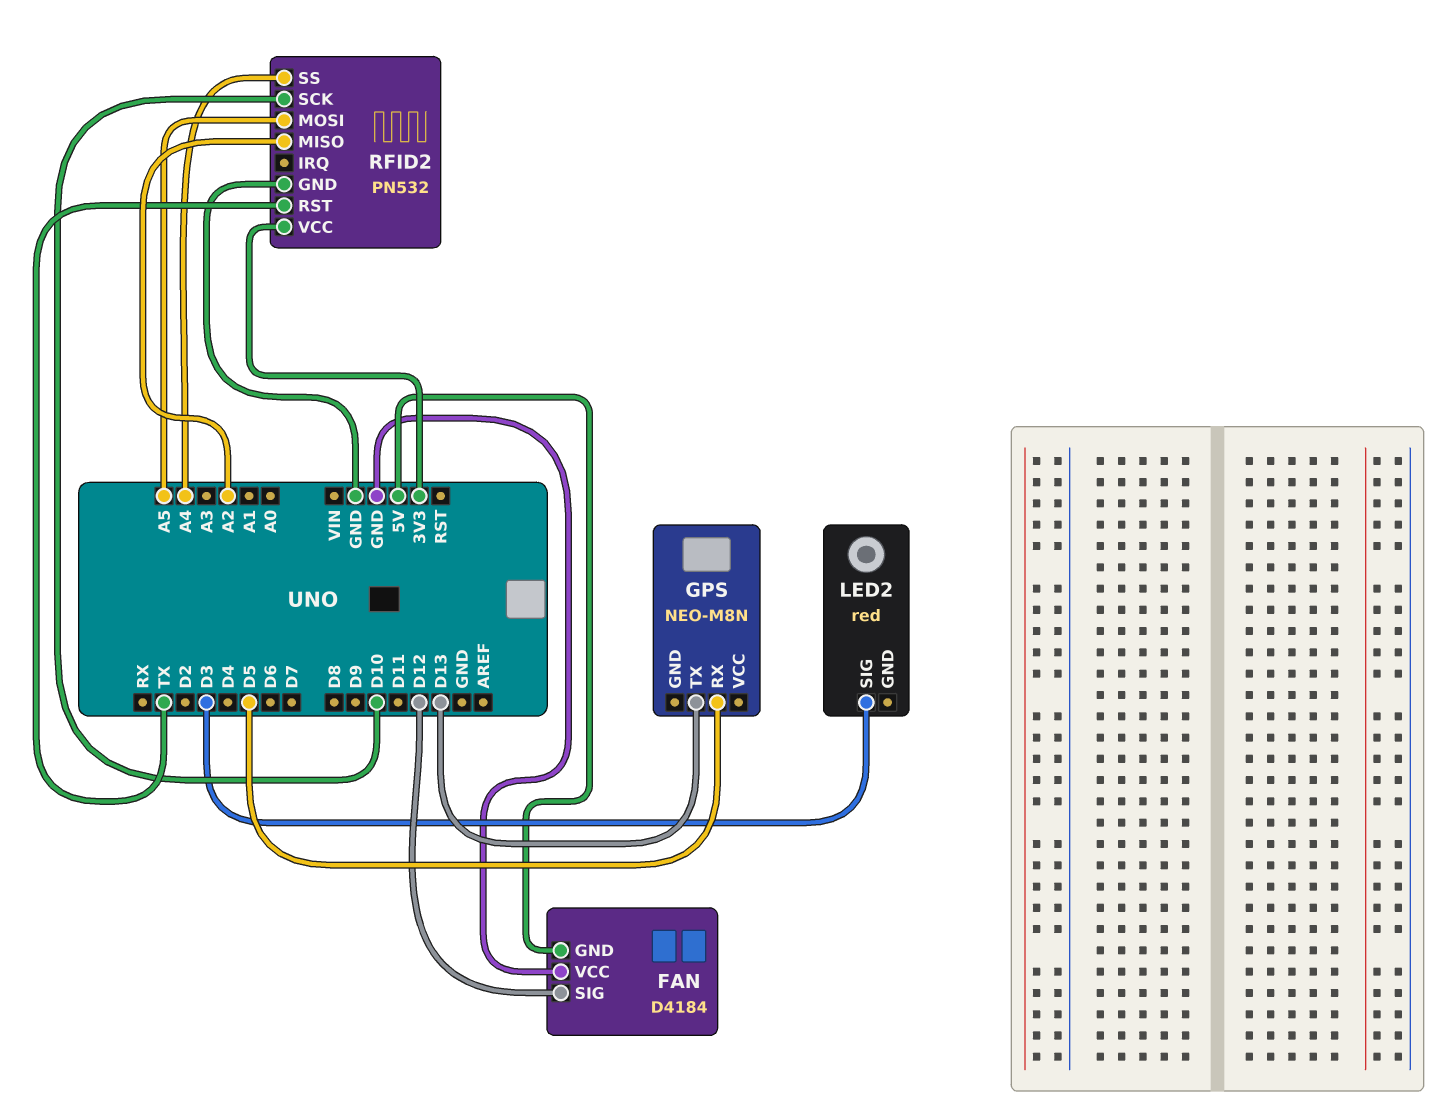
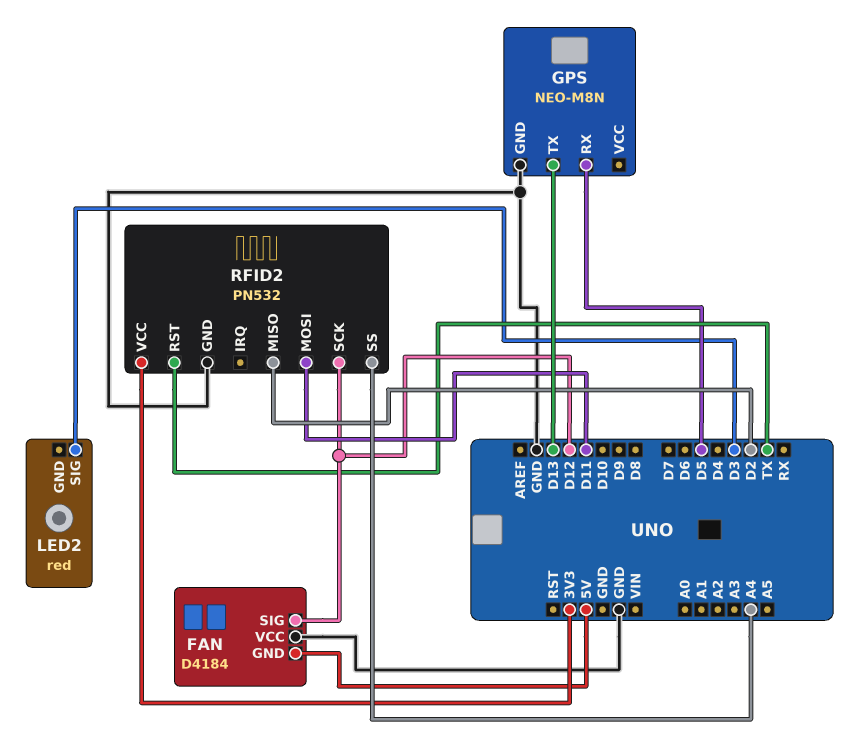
GPS pin GND: none -> GND
RFID2 pin MISO: A2 -> D2
RFID2 pin MOSI: A5 -> D11
RFID2 pin SCK: D10 -> D12

